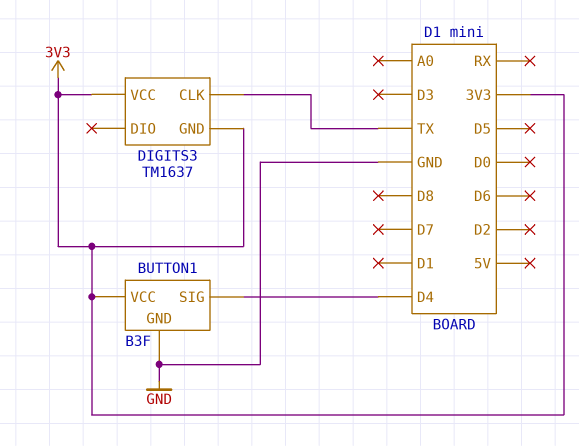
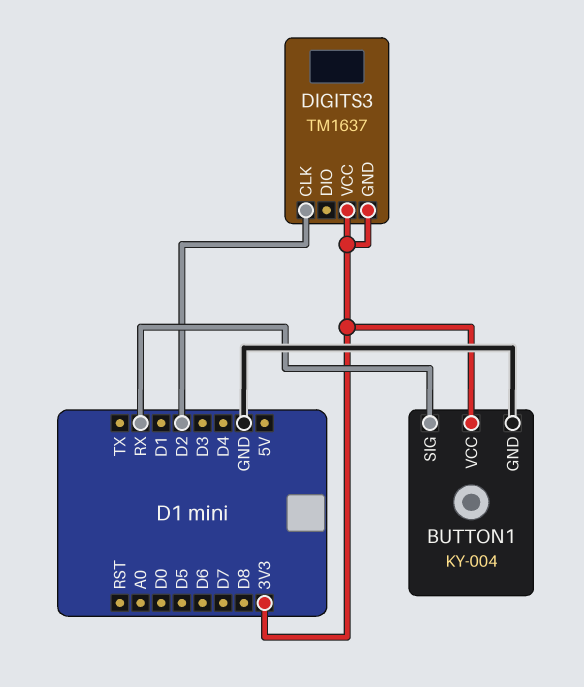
BUTTON1: B3F -> KY-004
BUTTON1 pin SIG: D4 -> RX
DIGITS3 pin CLK: TX -> D2

